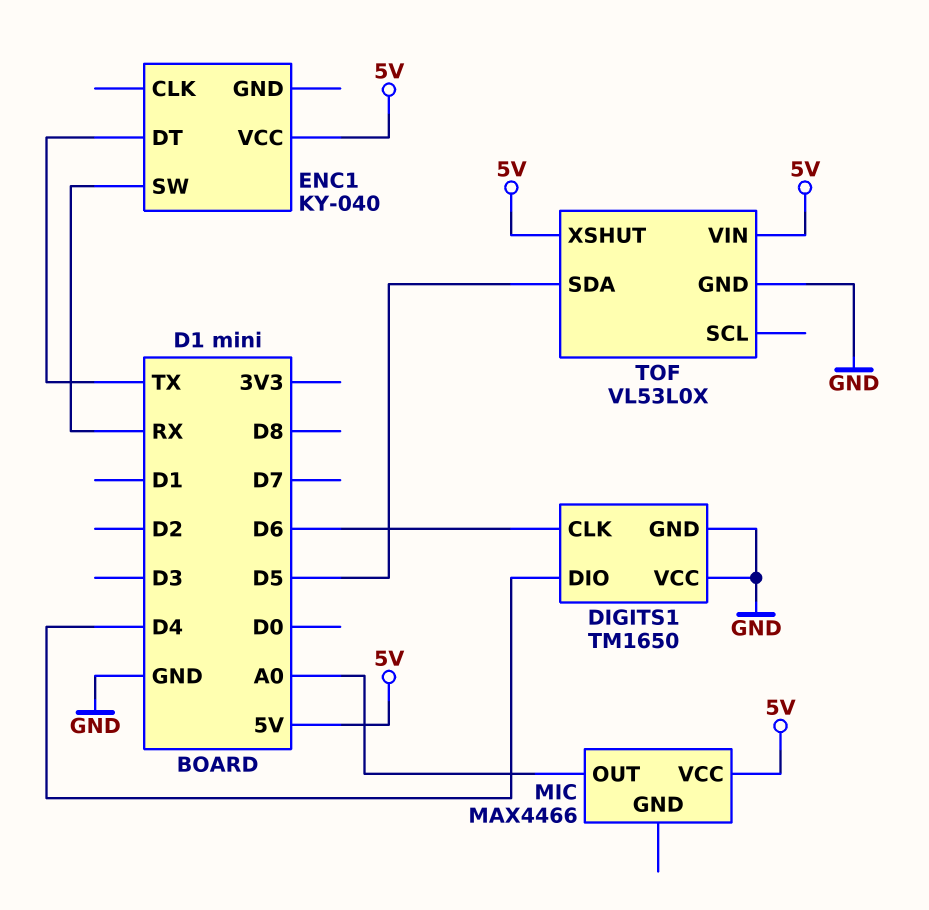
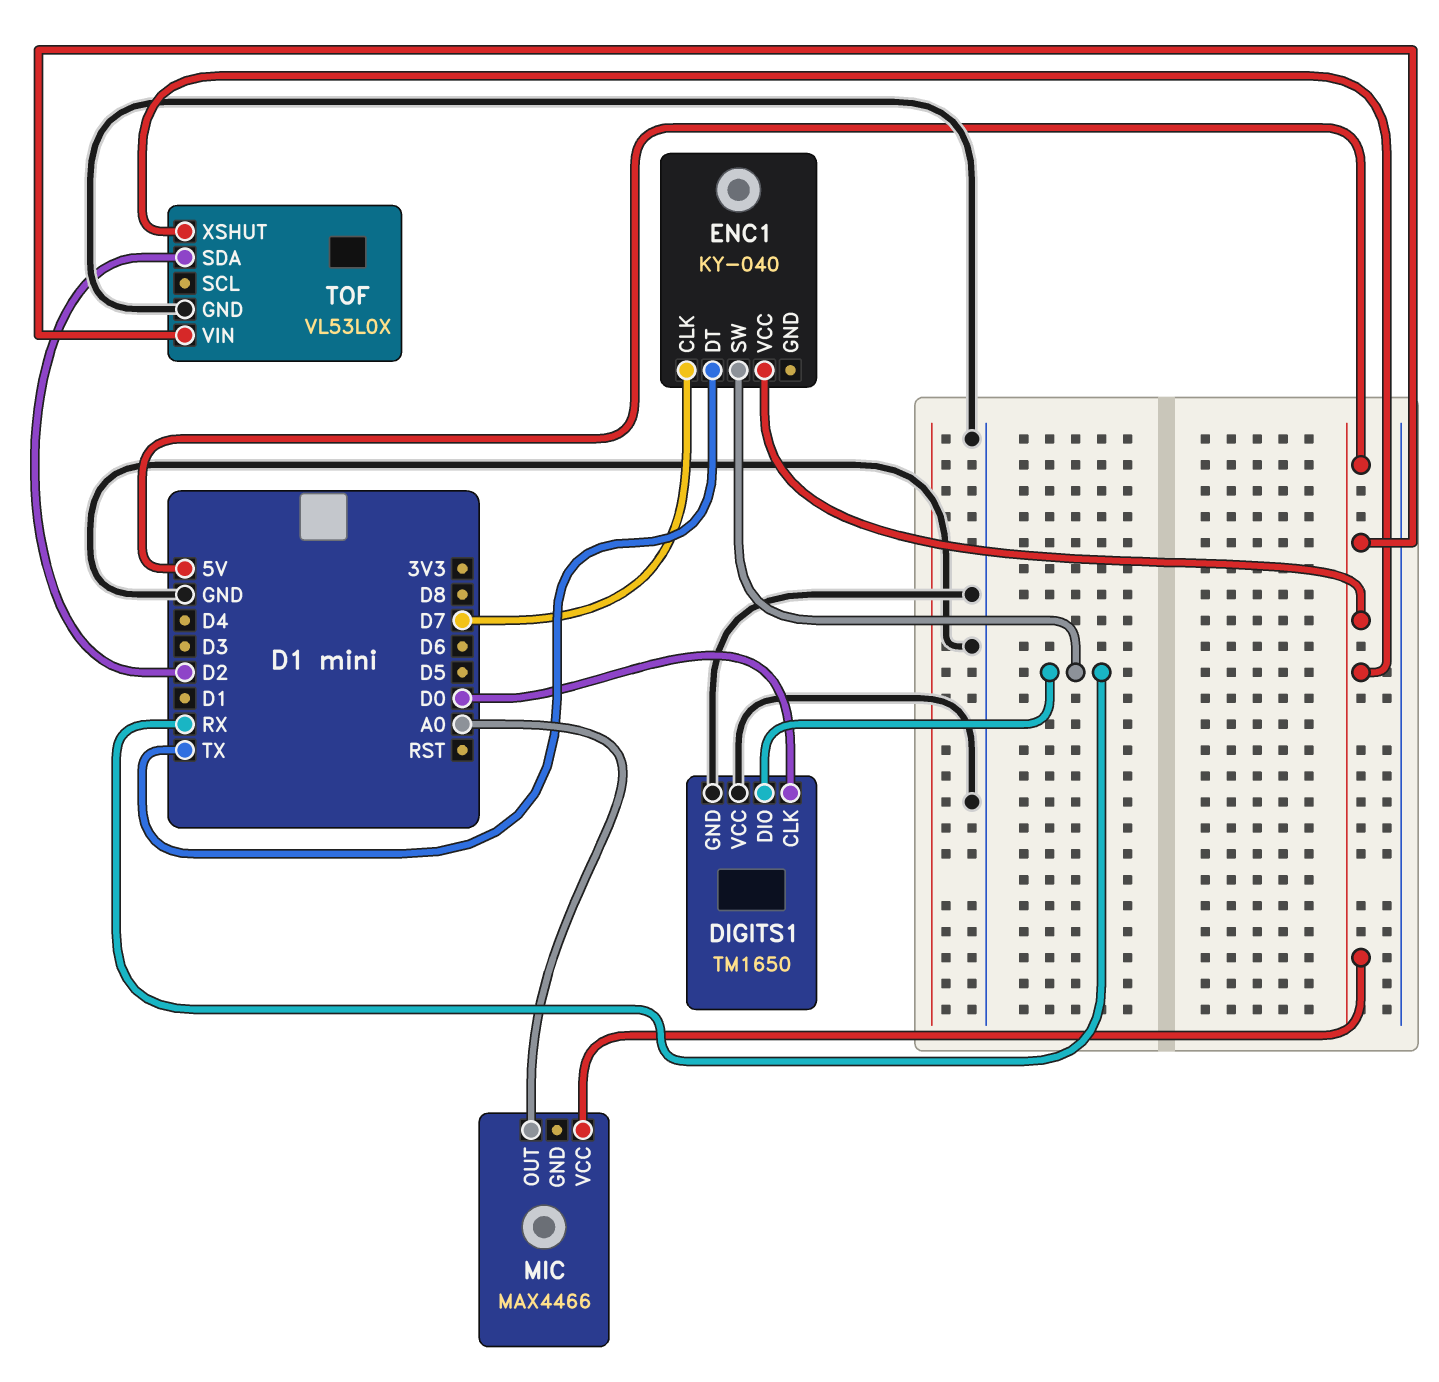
DIGITS1 pin CLK: D6 -> D0
DIGITS1 pin DIO: D4 -> RX
ENC1 pin CLK: none -> D7
TOF pin SDA: D5 -> D2

